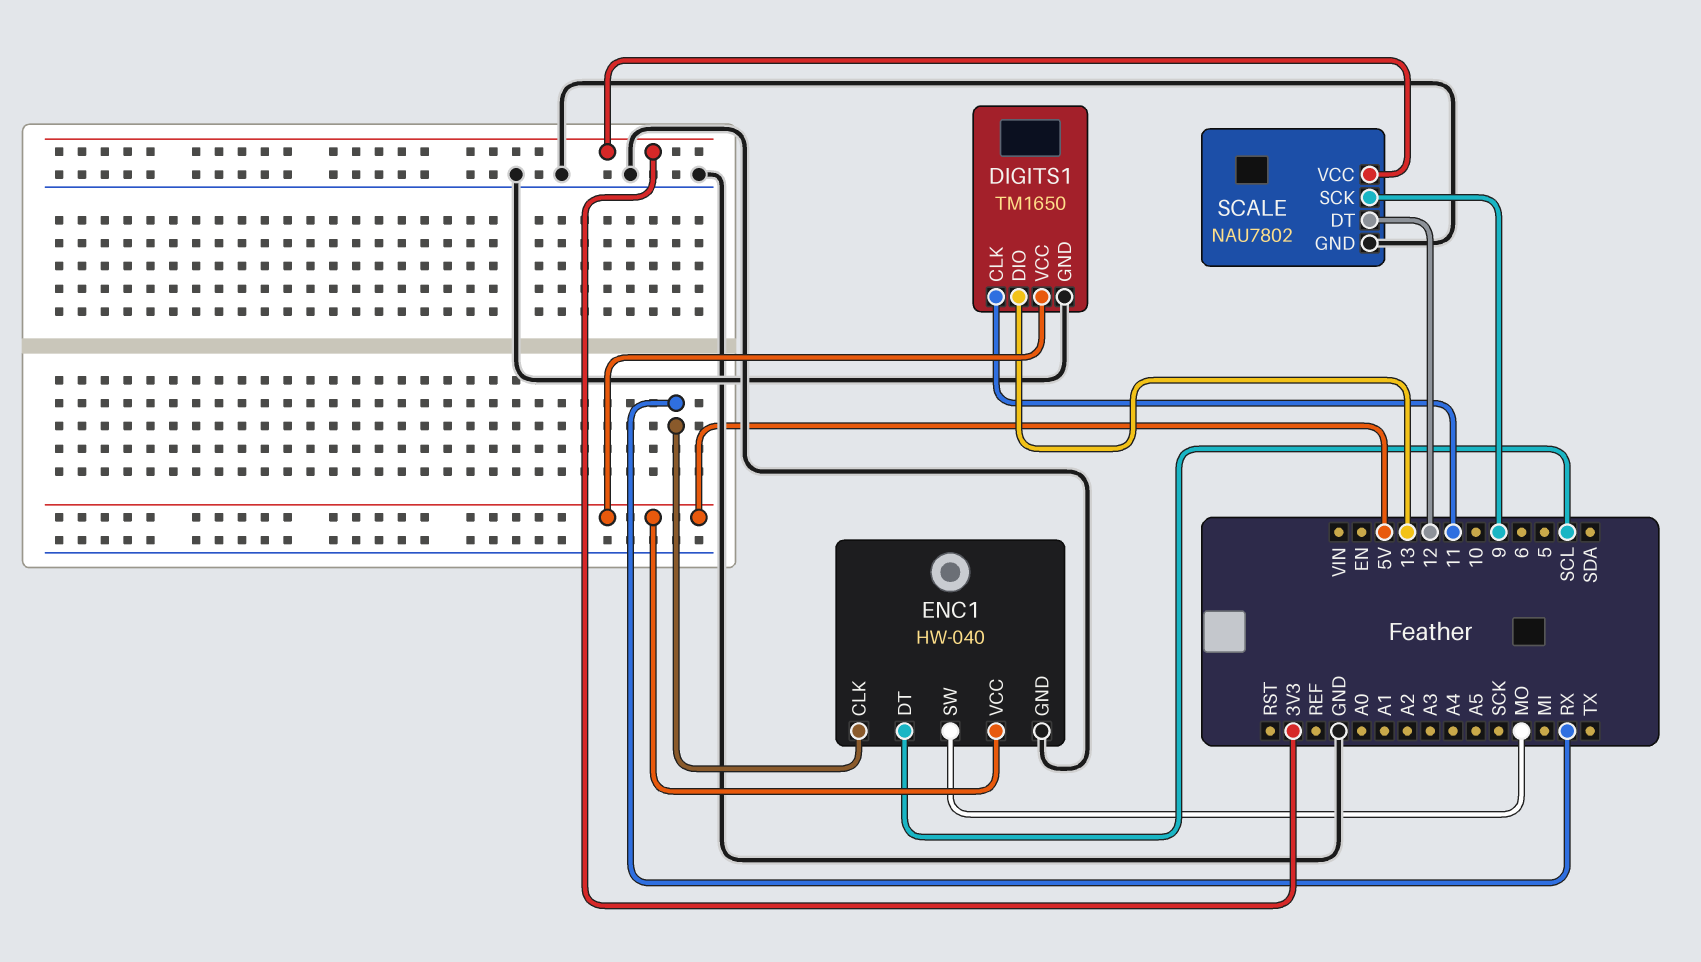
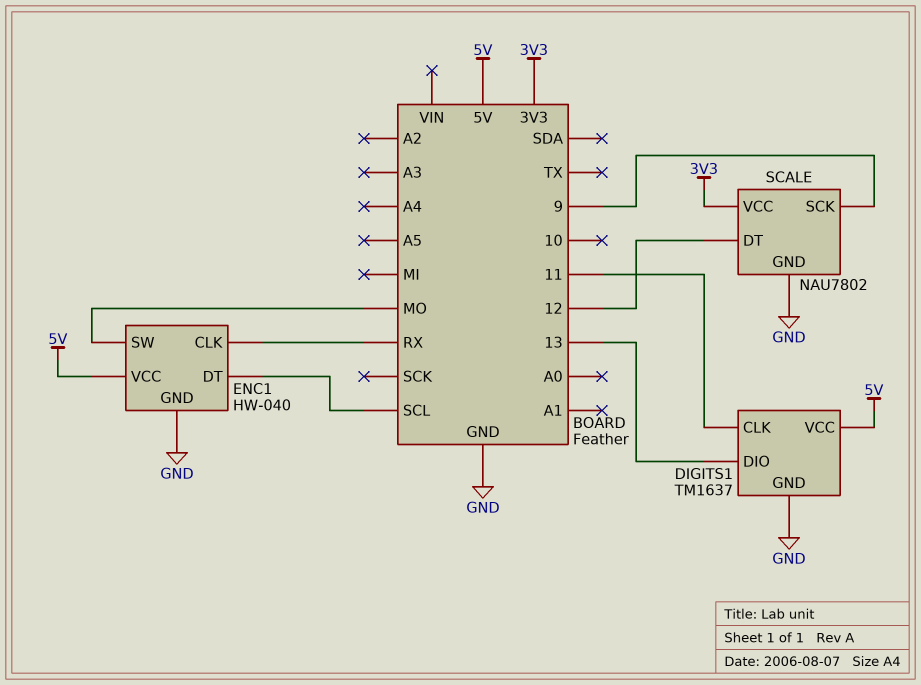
DIGITS1: TM1650 -> TM1637

